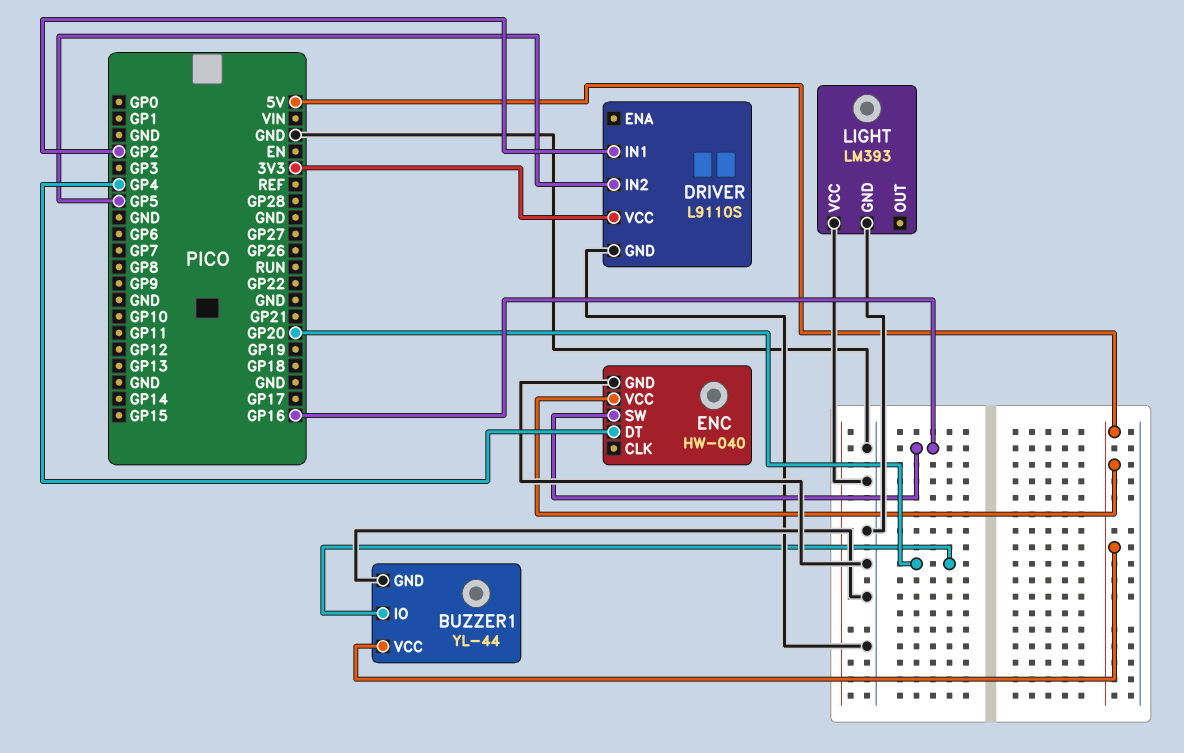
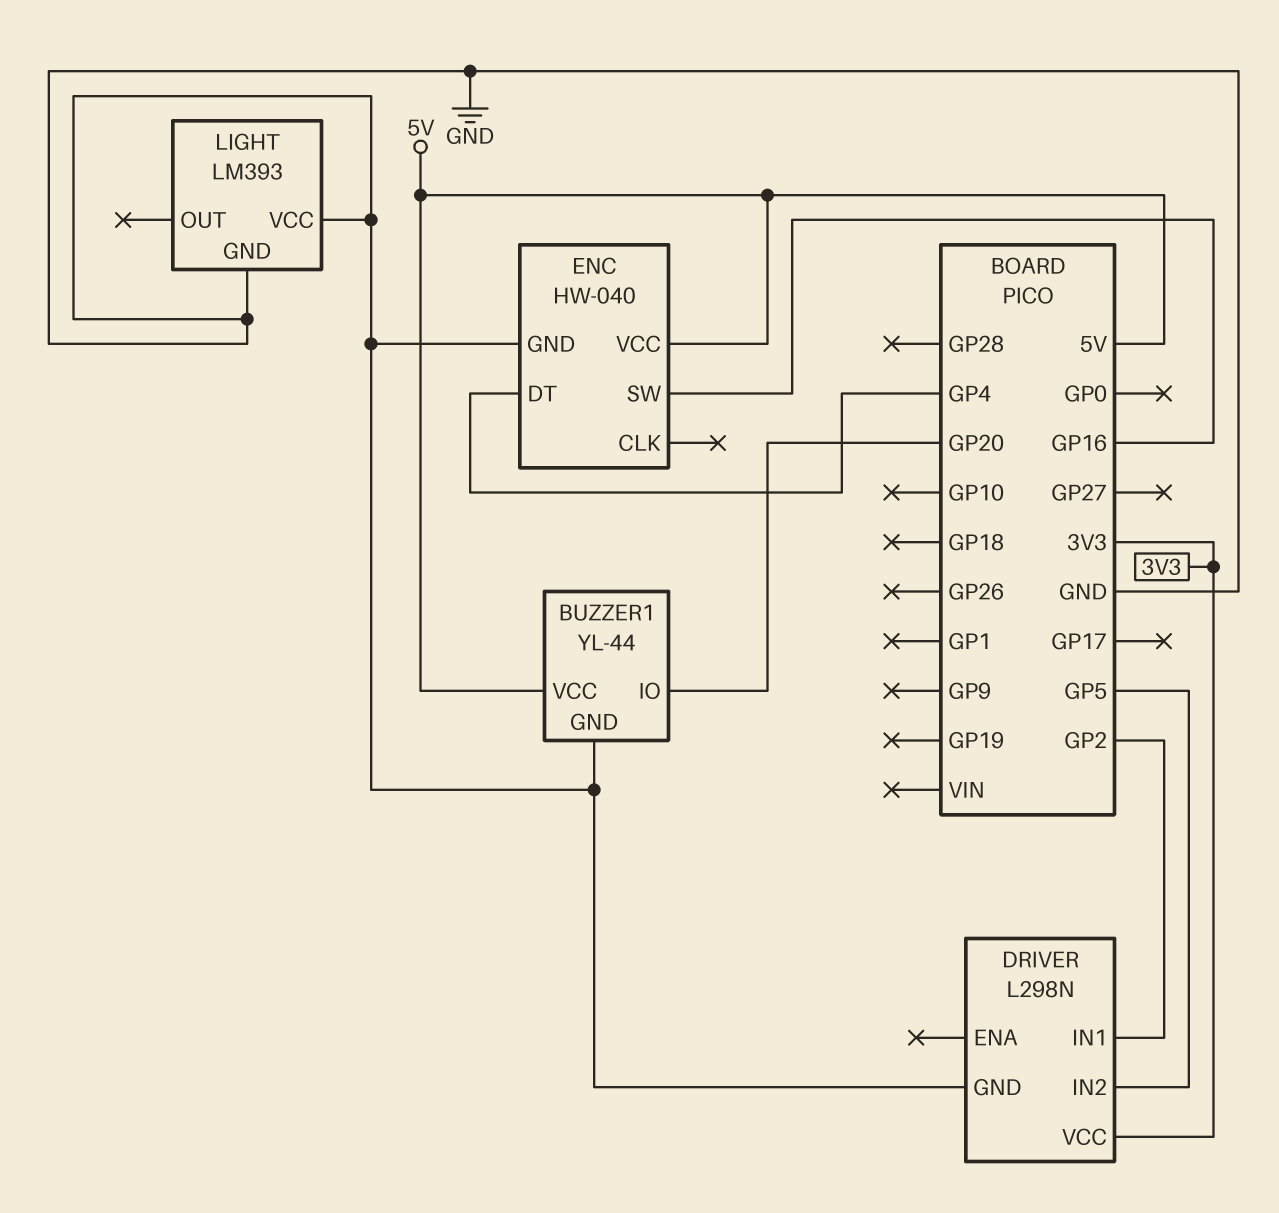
DRIVER: L9110S -> L298N

